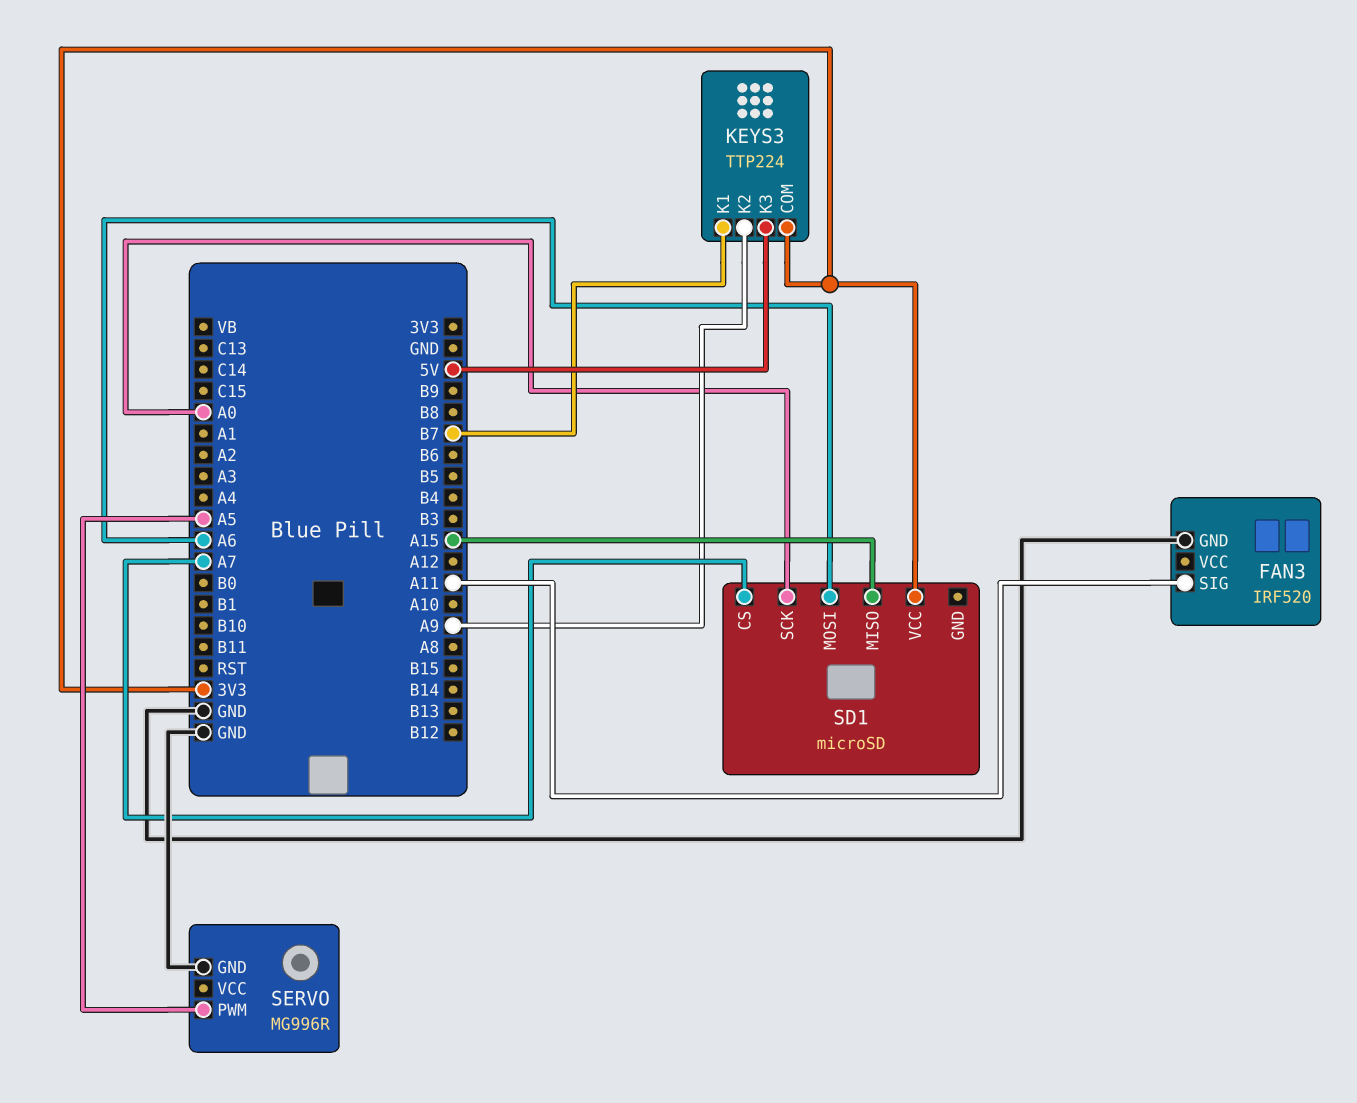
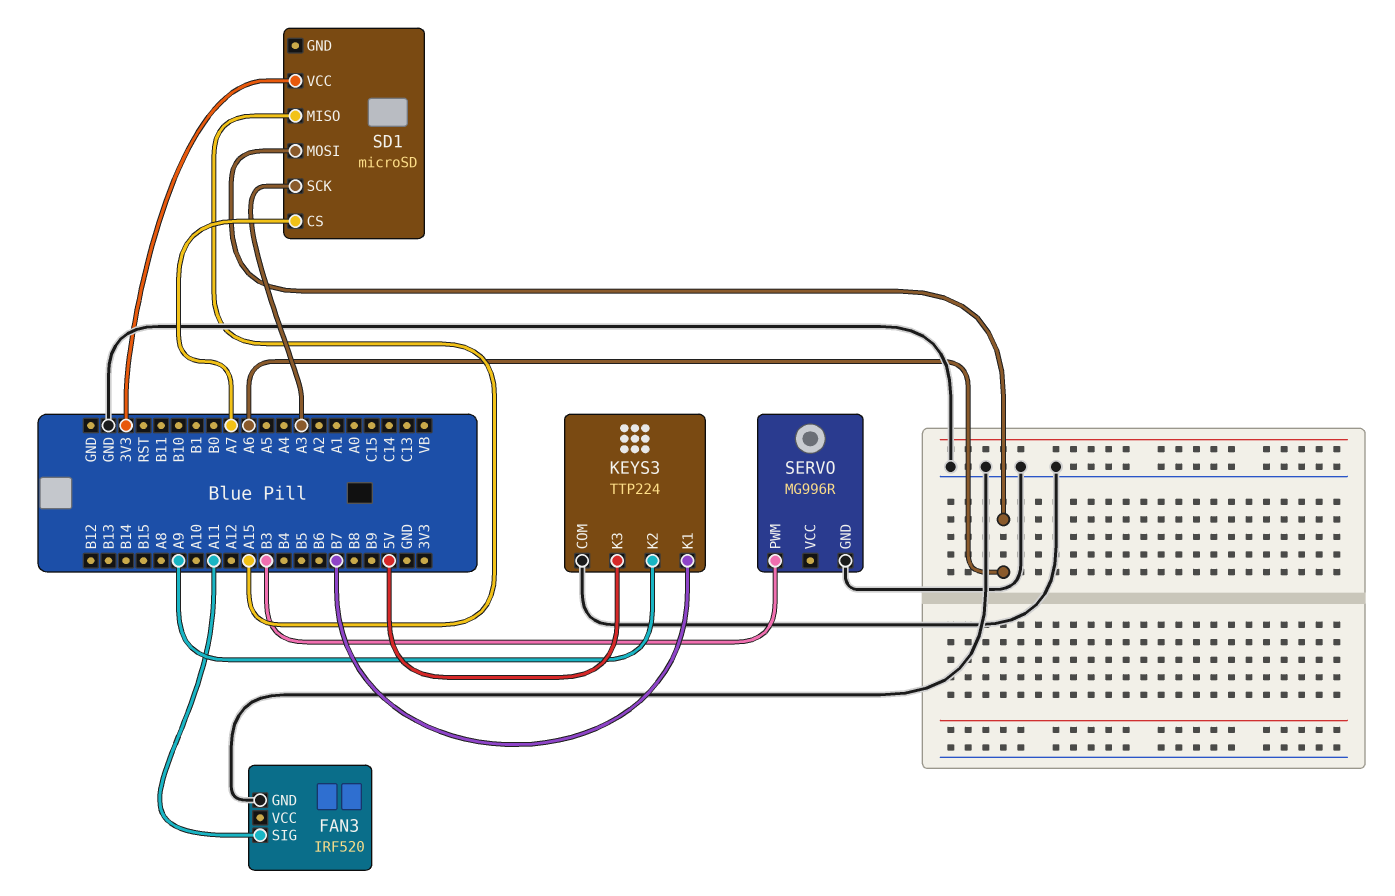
KEYS3 pin COM: 3V3 -> GND
SD1 pin SCK: A0 -> A3
SERVO pin PWM: A5 -> B3

